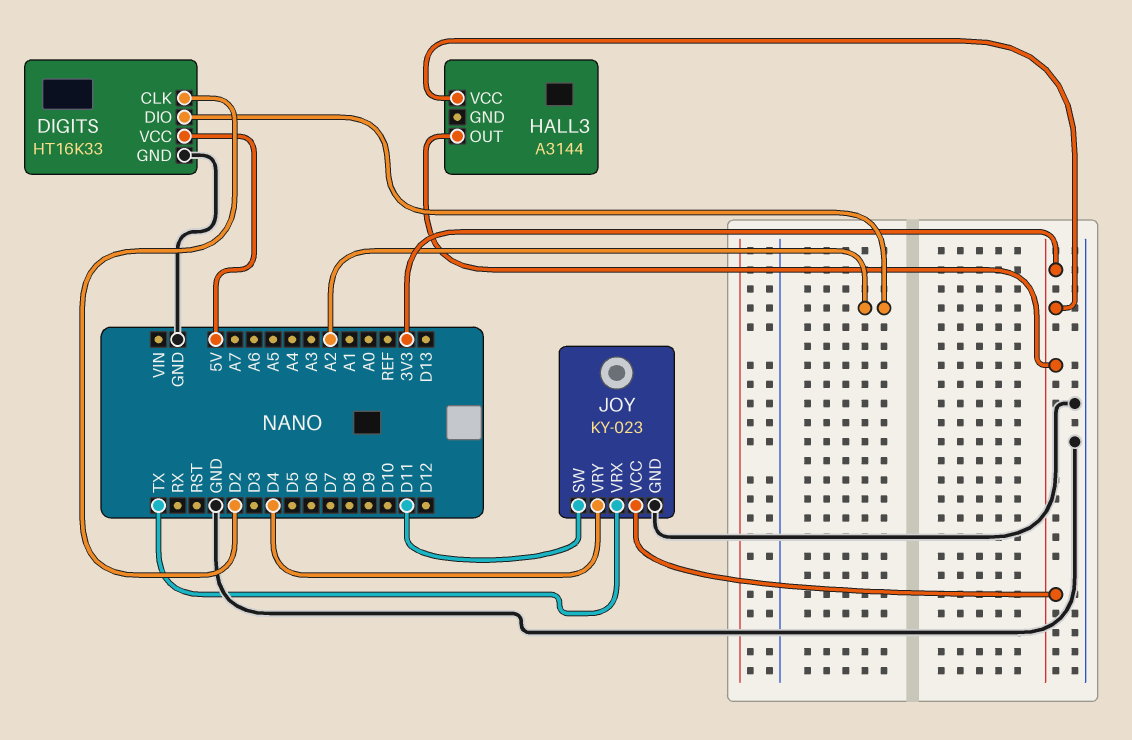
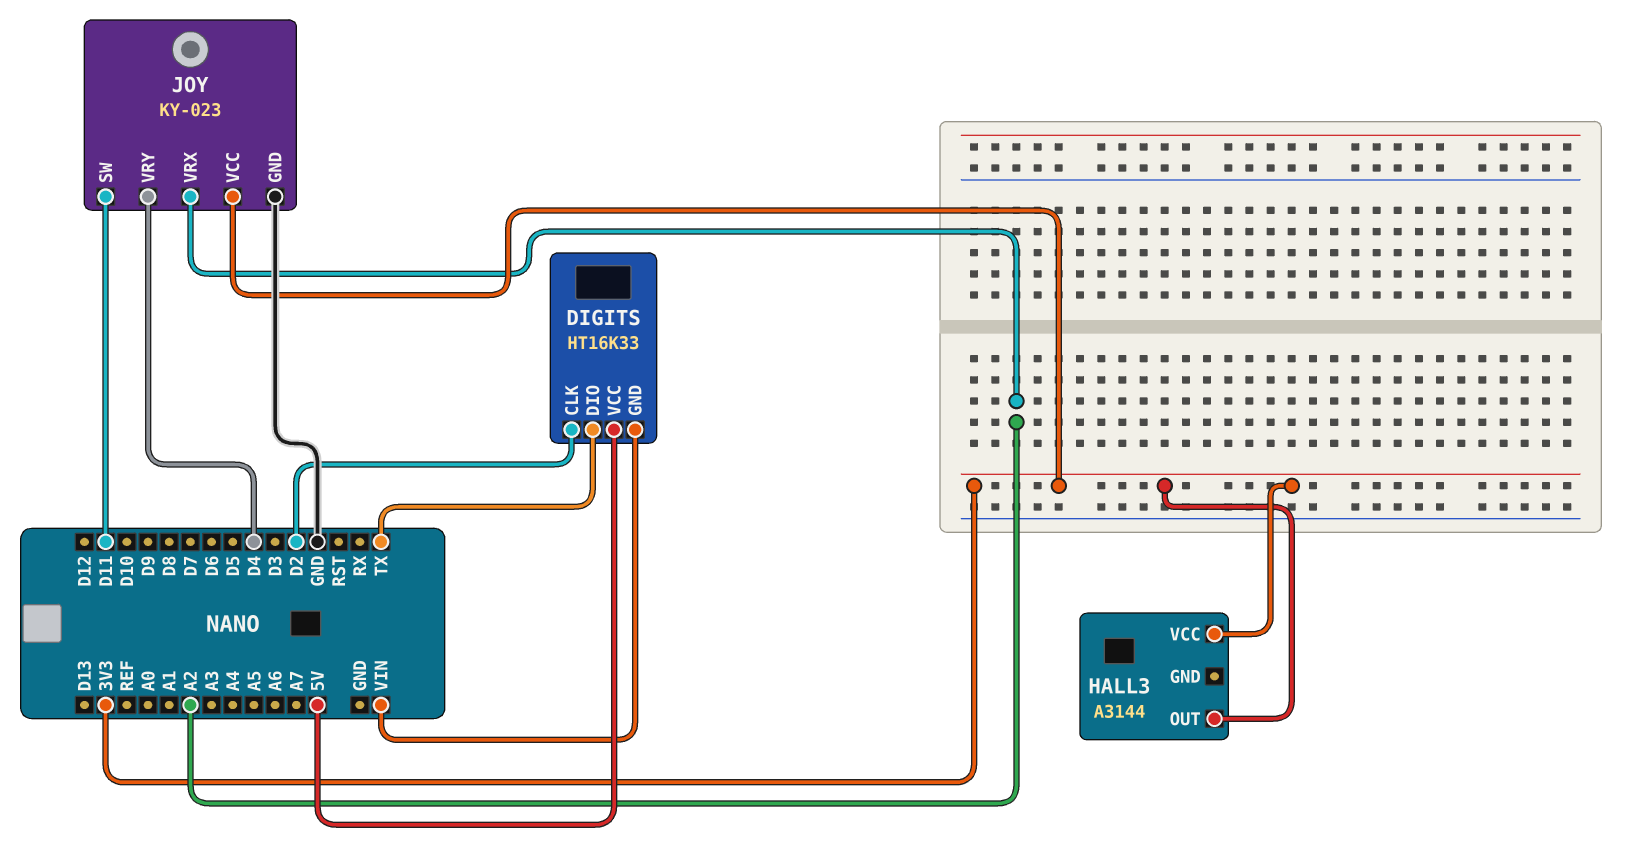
DIGITS pin DIO: A2 -> TX
DIGITS pin GND: GND -> VIN
JOY pin VRX: TX -> A2

